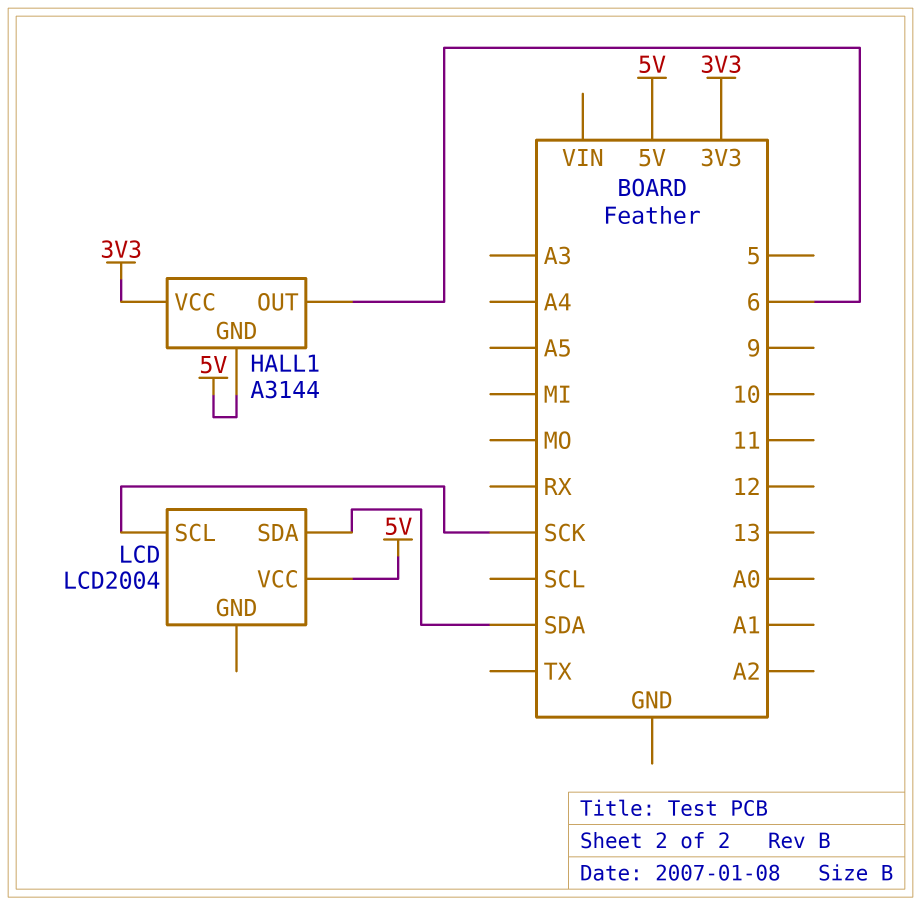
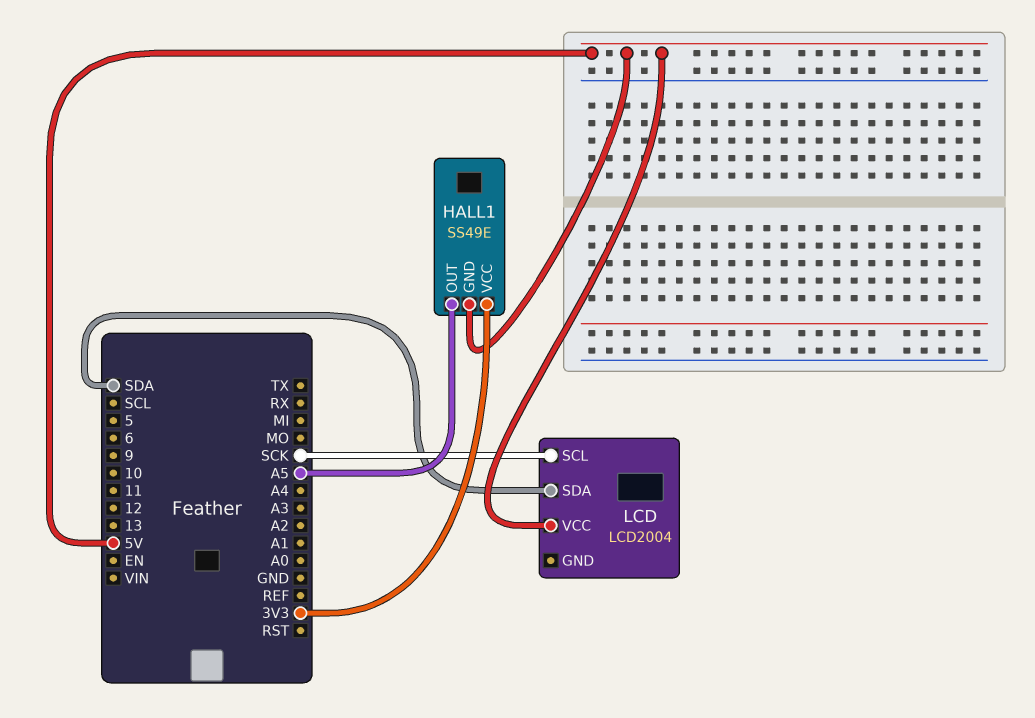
HALL1: A3144 -> SS49E
HALL1 pin OUT: 6 -> A5

